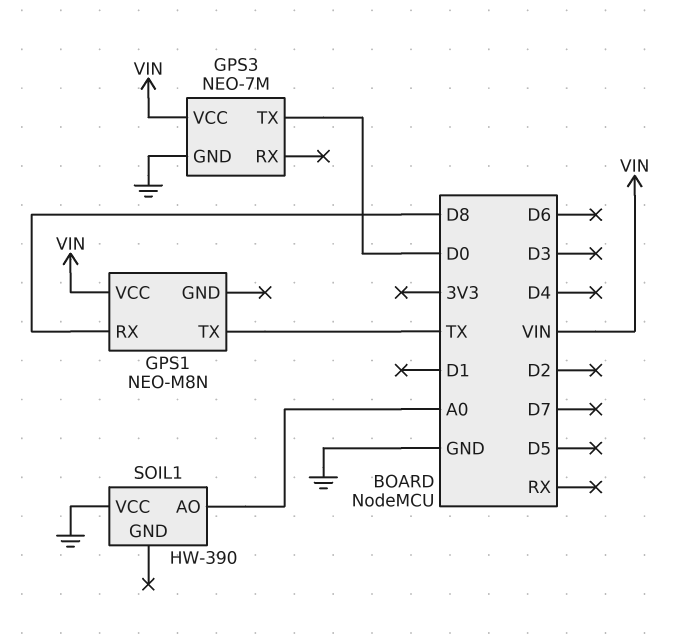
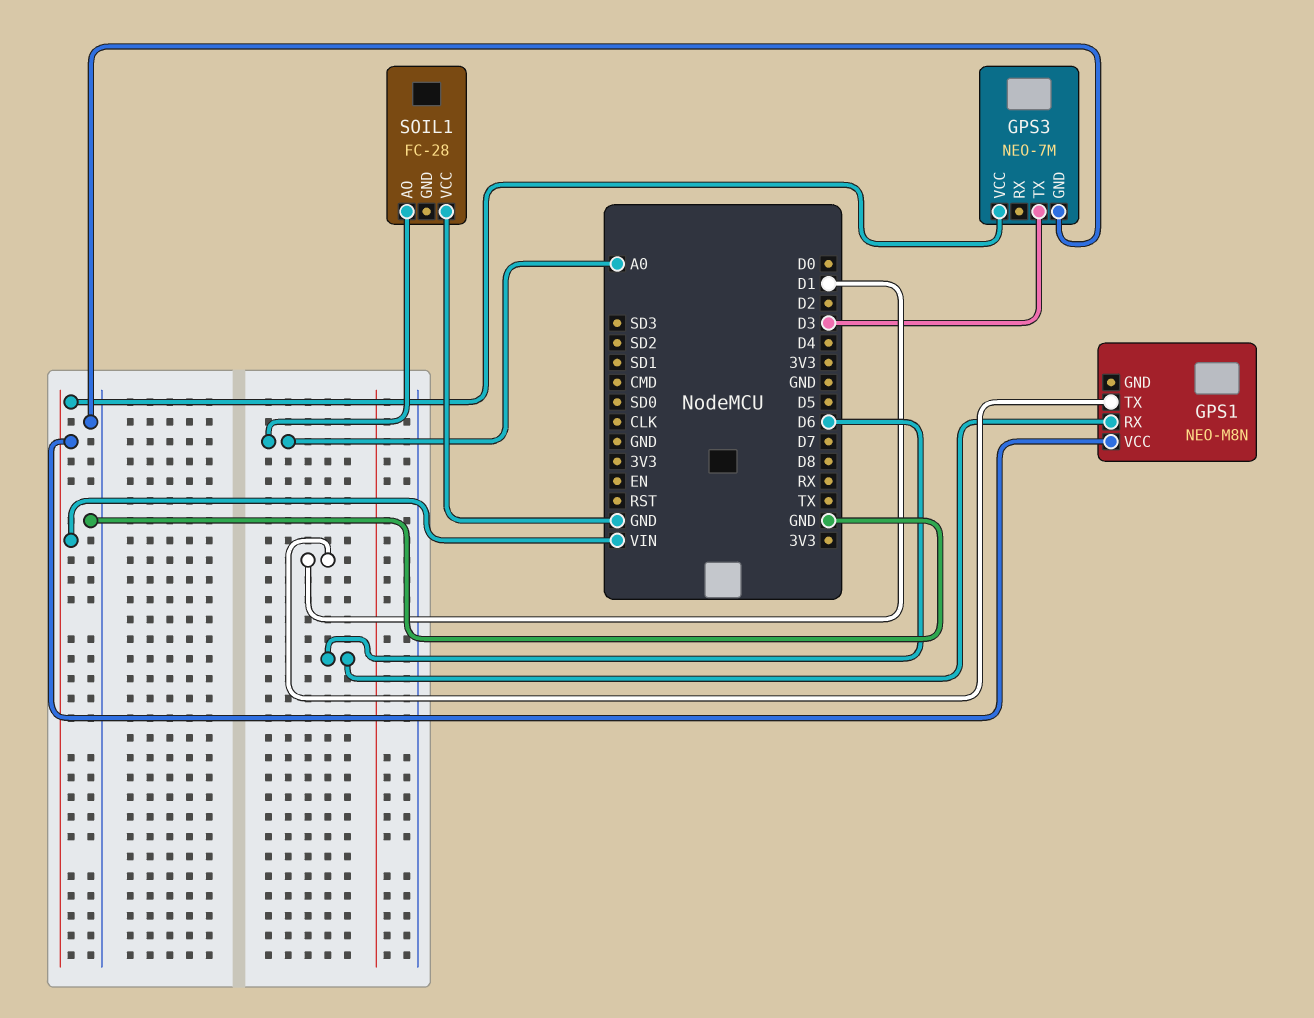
GPS1 pin RX: D8 -> D6
GPS1 pin TX: TX -> D1
GPS3 pin TX: D0 -> D3
SOIL1: HW-390 -> FC-28

